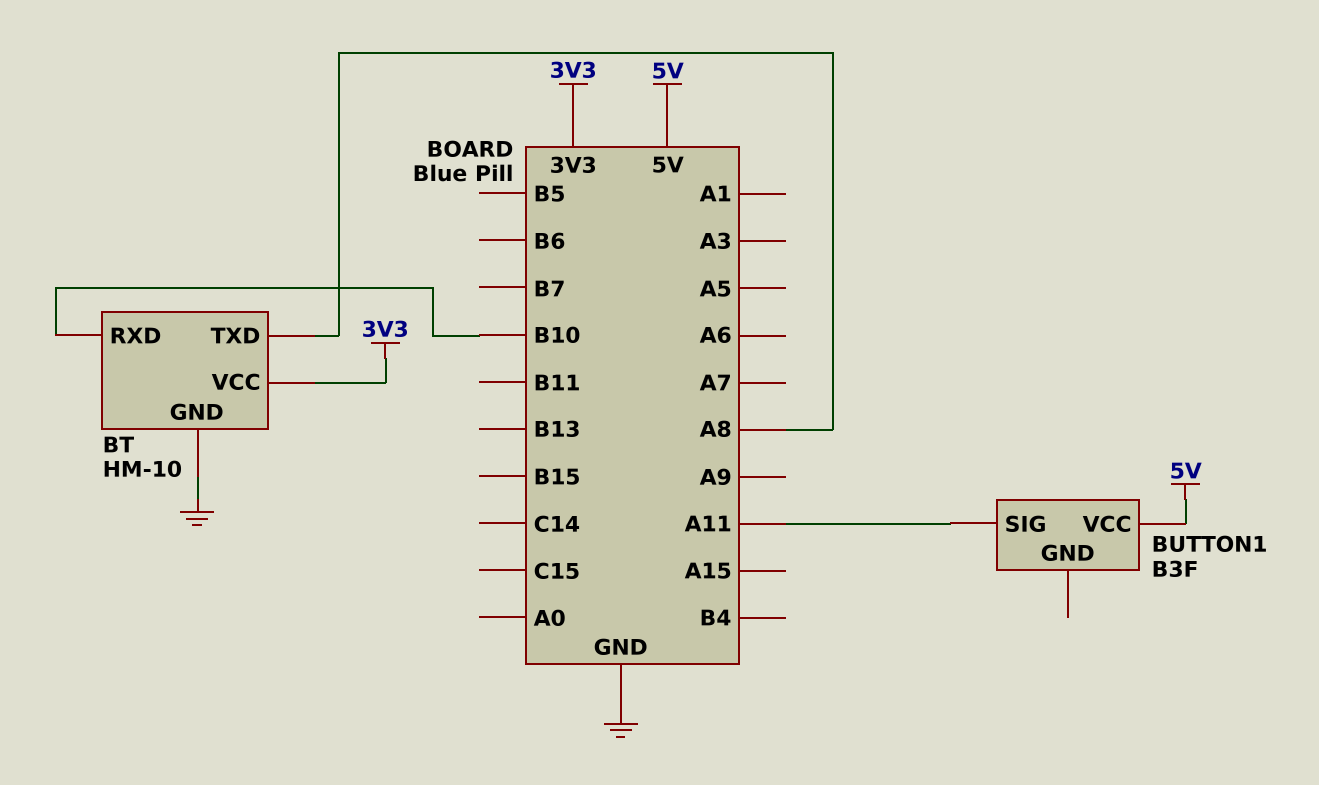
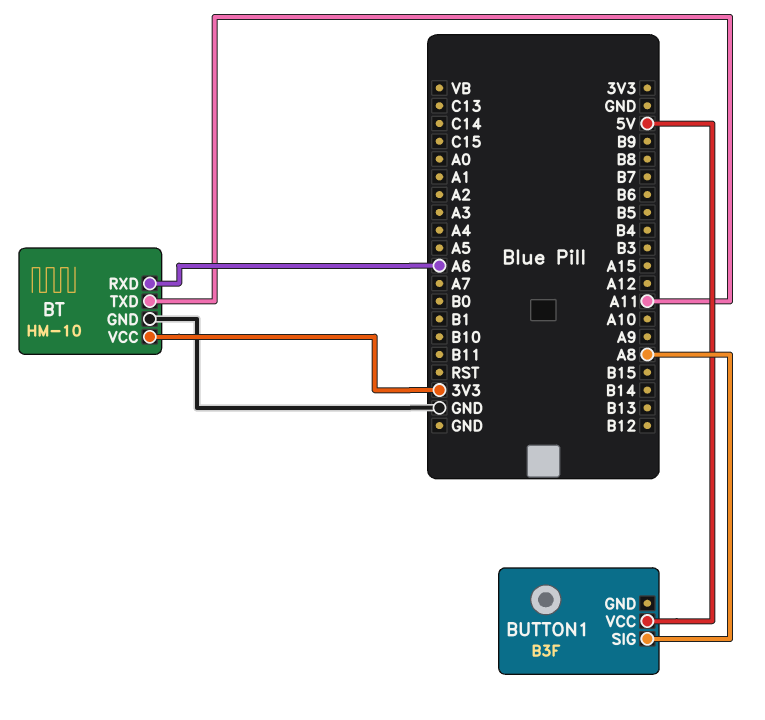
BT pin RXD: B10 -> A6
BT pin TXD: A8 -> A11
BUTTON1 pin SIG: A11 -> A8

